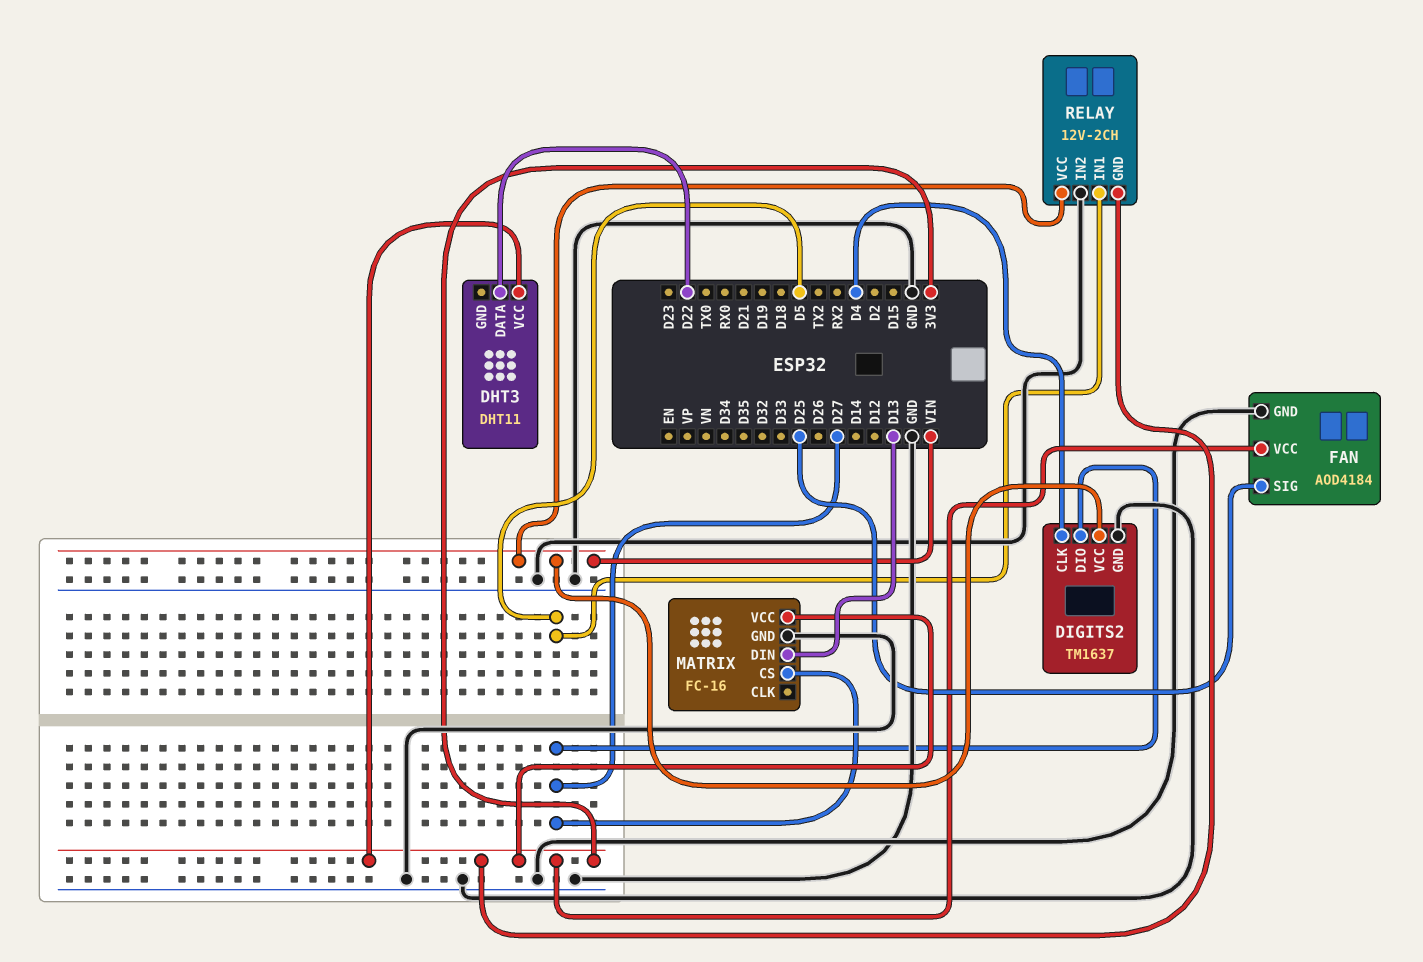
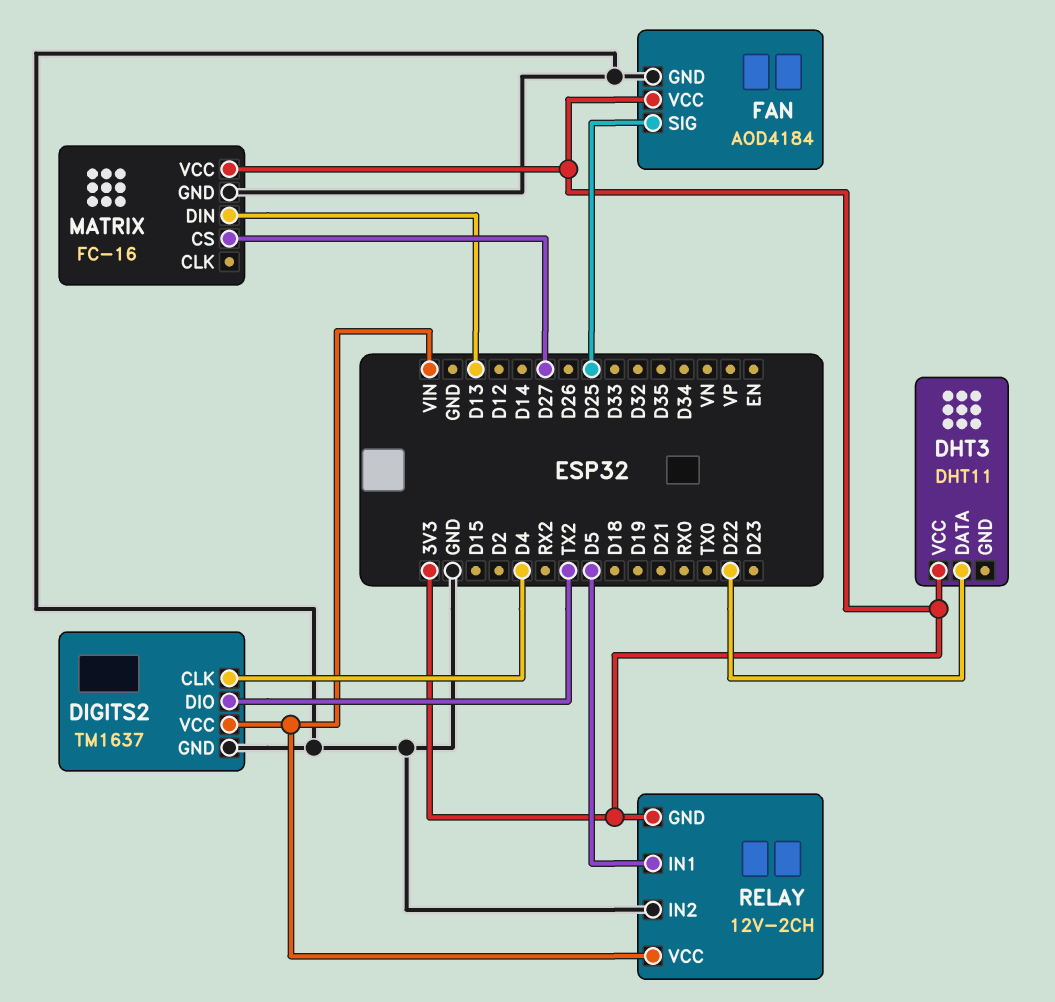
DIGITS2 pin DIO: D27 -> TX2

